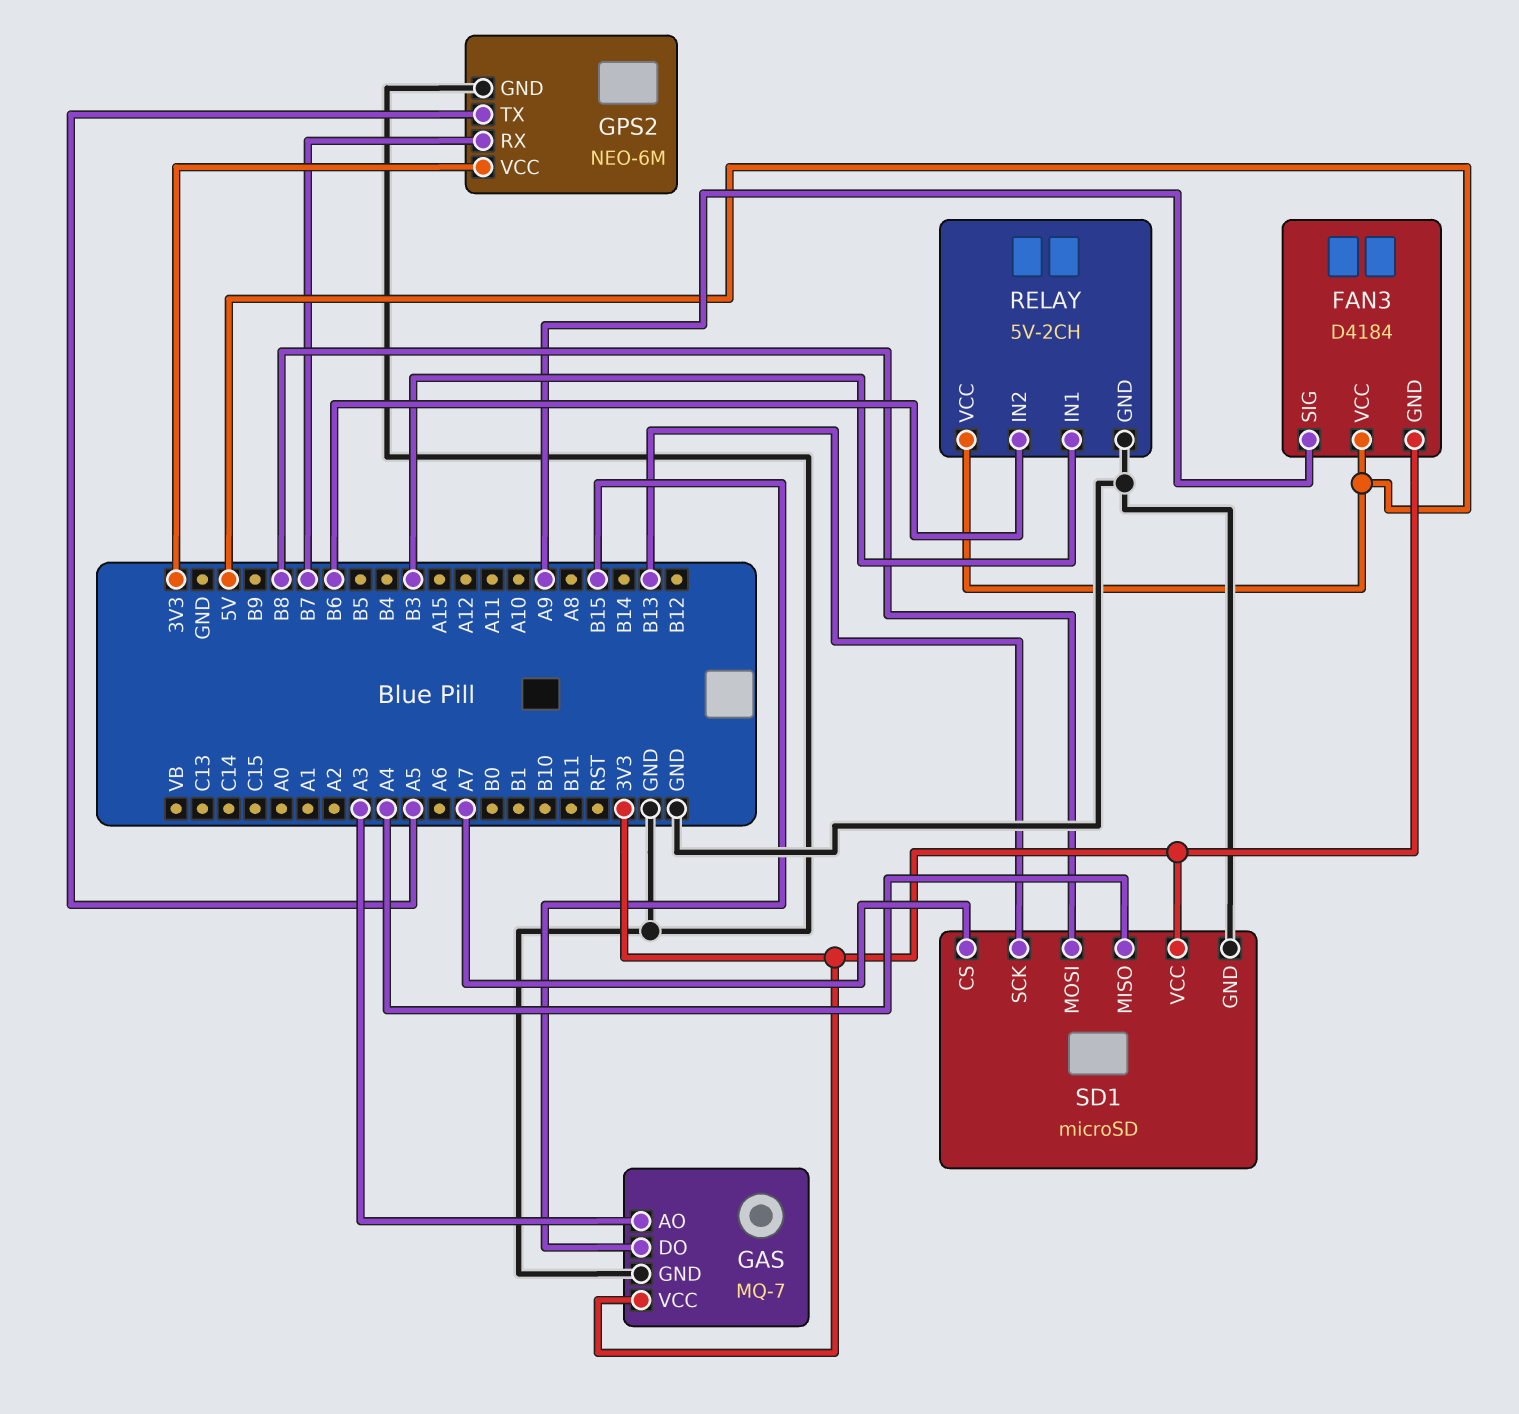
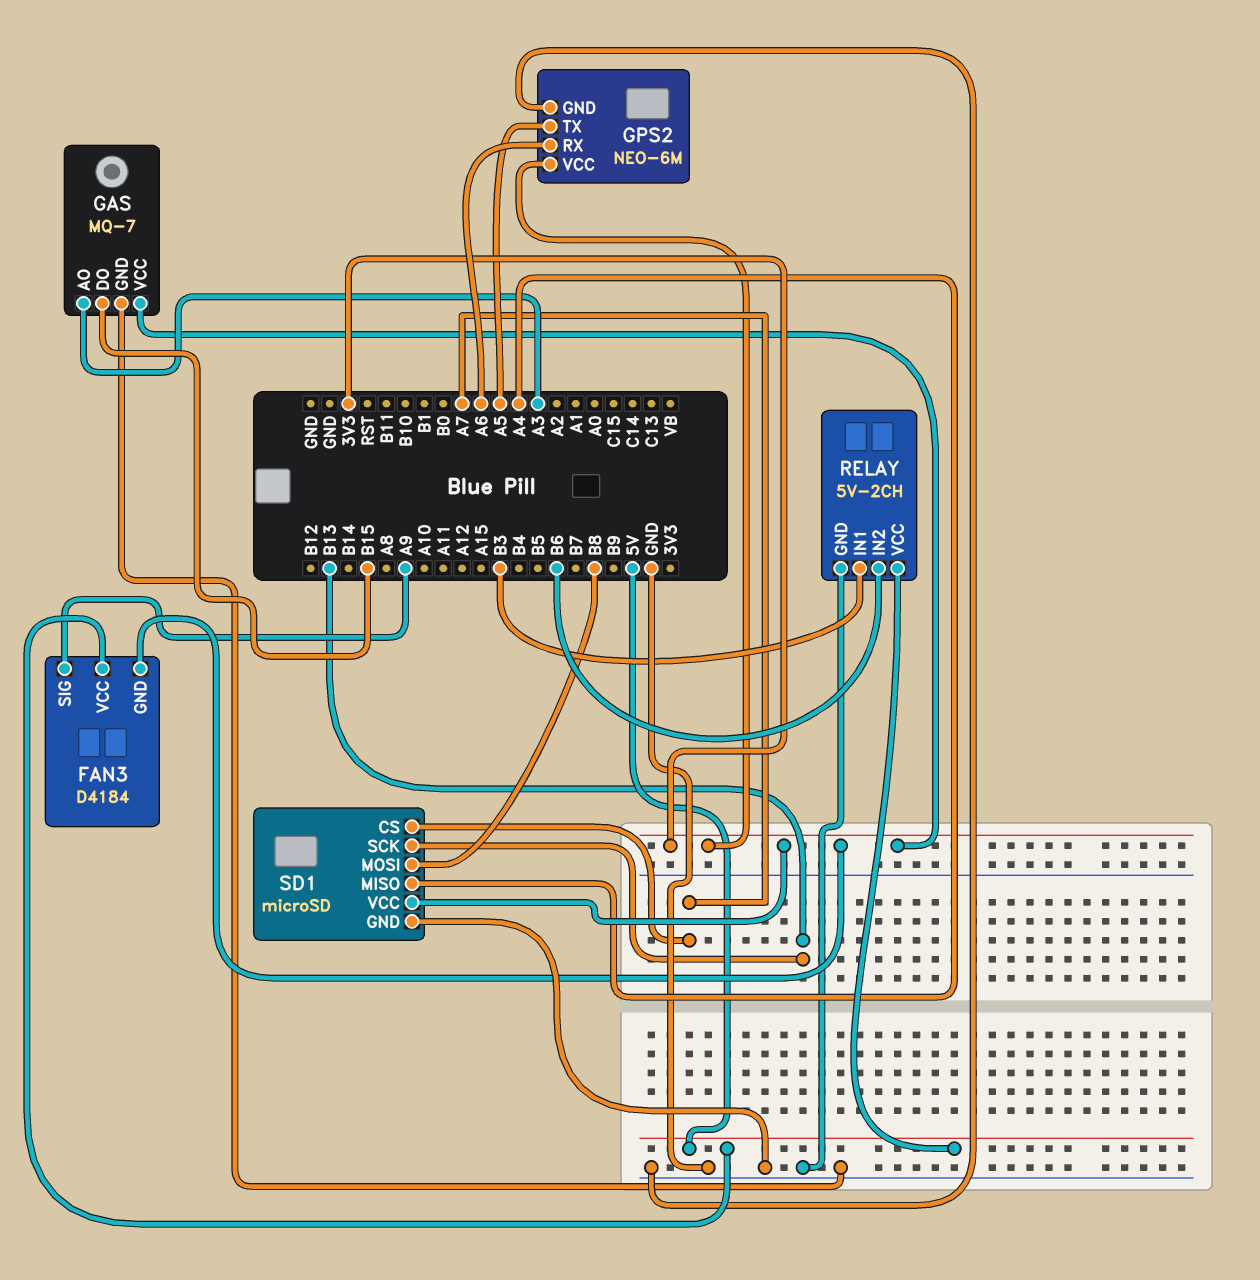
GPS2 pin RX: B7 -> A6

